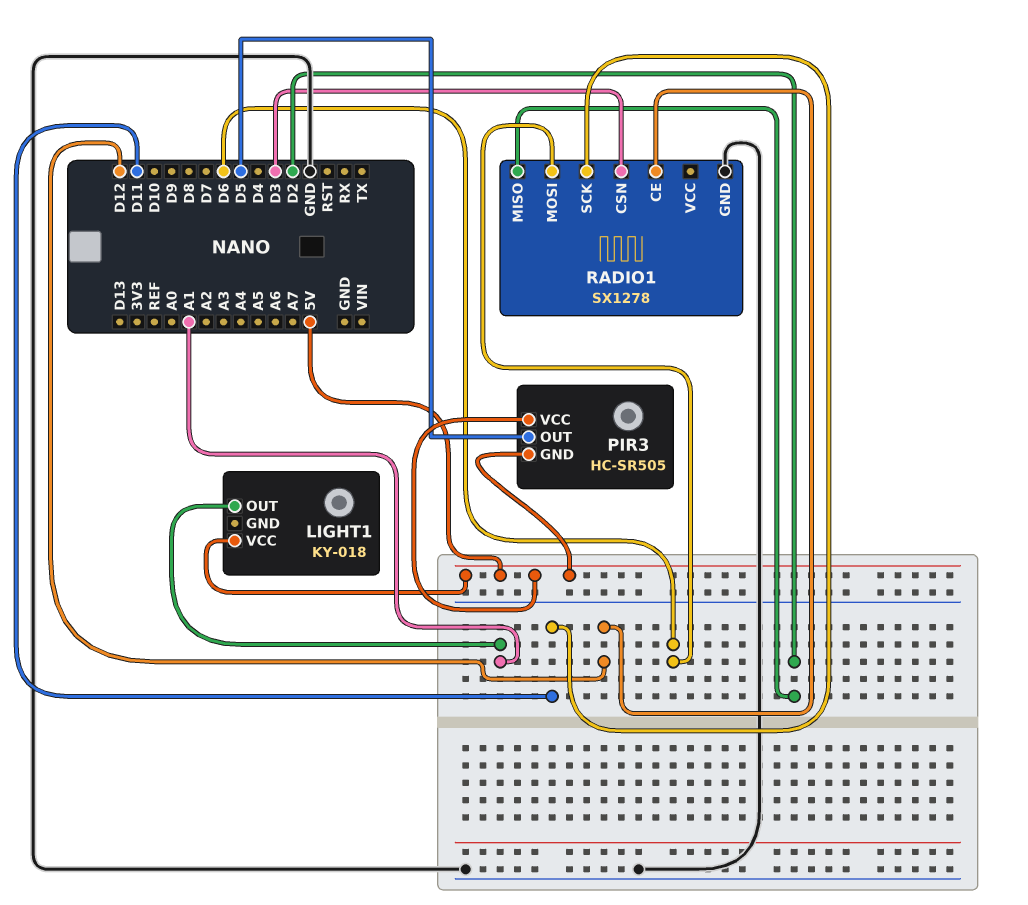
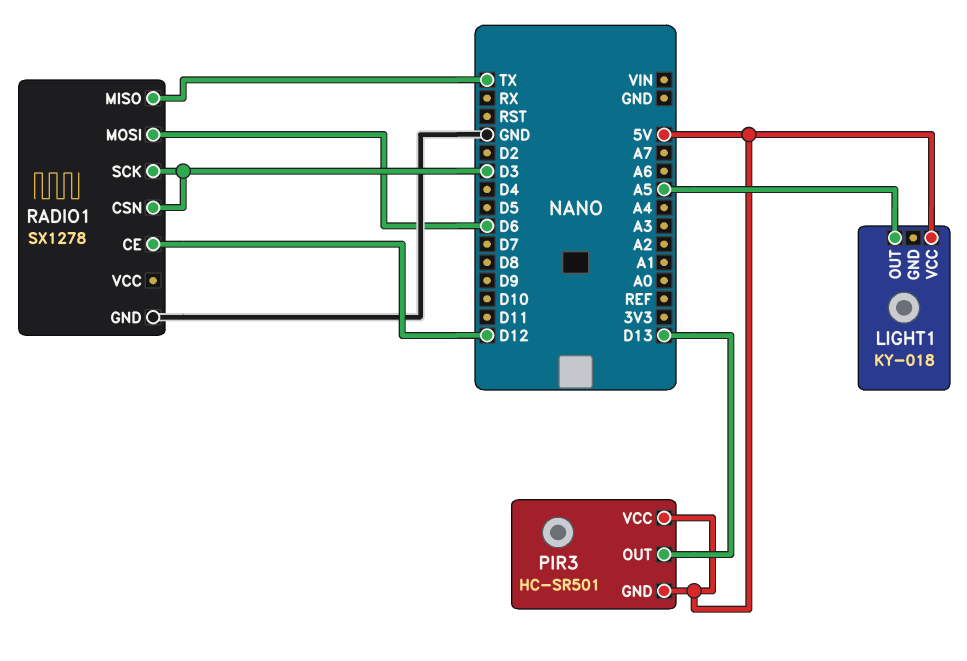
LIGHT1 pin OUT: A1 -> A5
PIR3: HC-SR505 -> HC-SR501
PIR3 pin OUT: D5 -> D13
RADIO1 pin MISO: D2 -> TX
RADIO1 pin SCK: D11 -> D3

